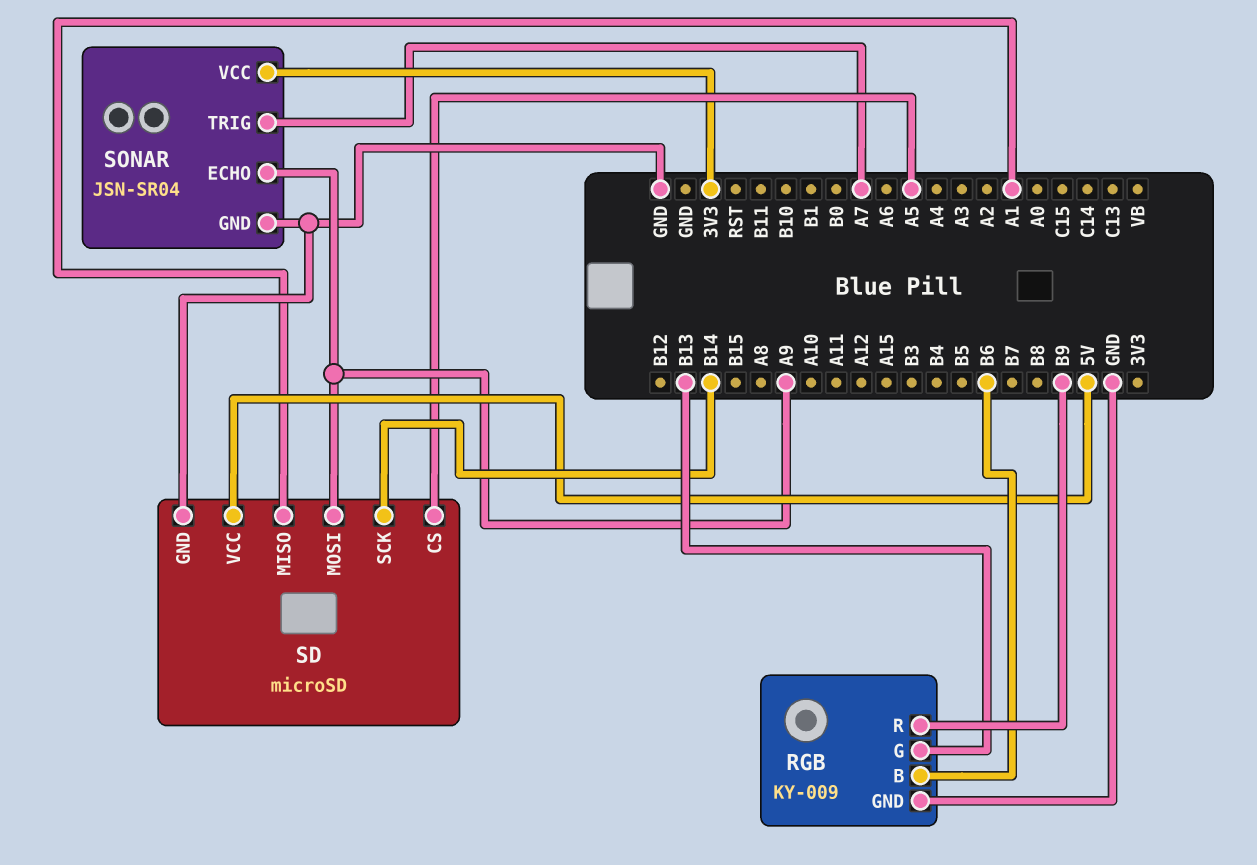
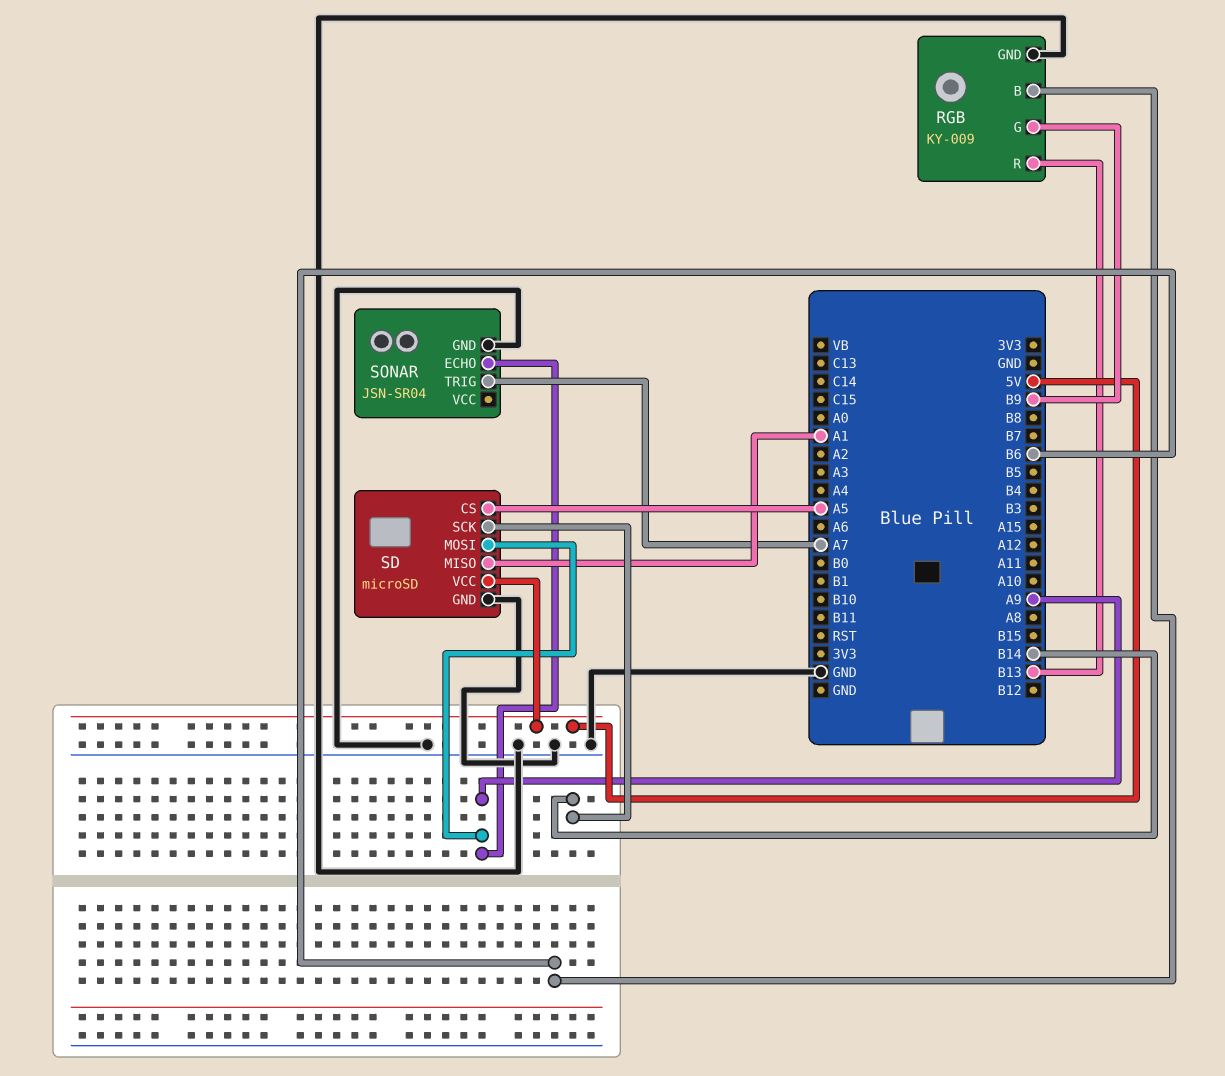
RGB pin G: B13 -> B9
RGB pin R: B9 -> B13
SONAR pin VCC: 3V3 -> none

